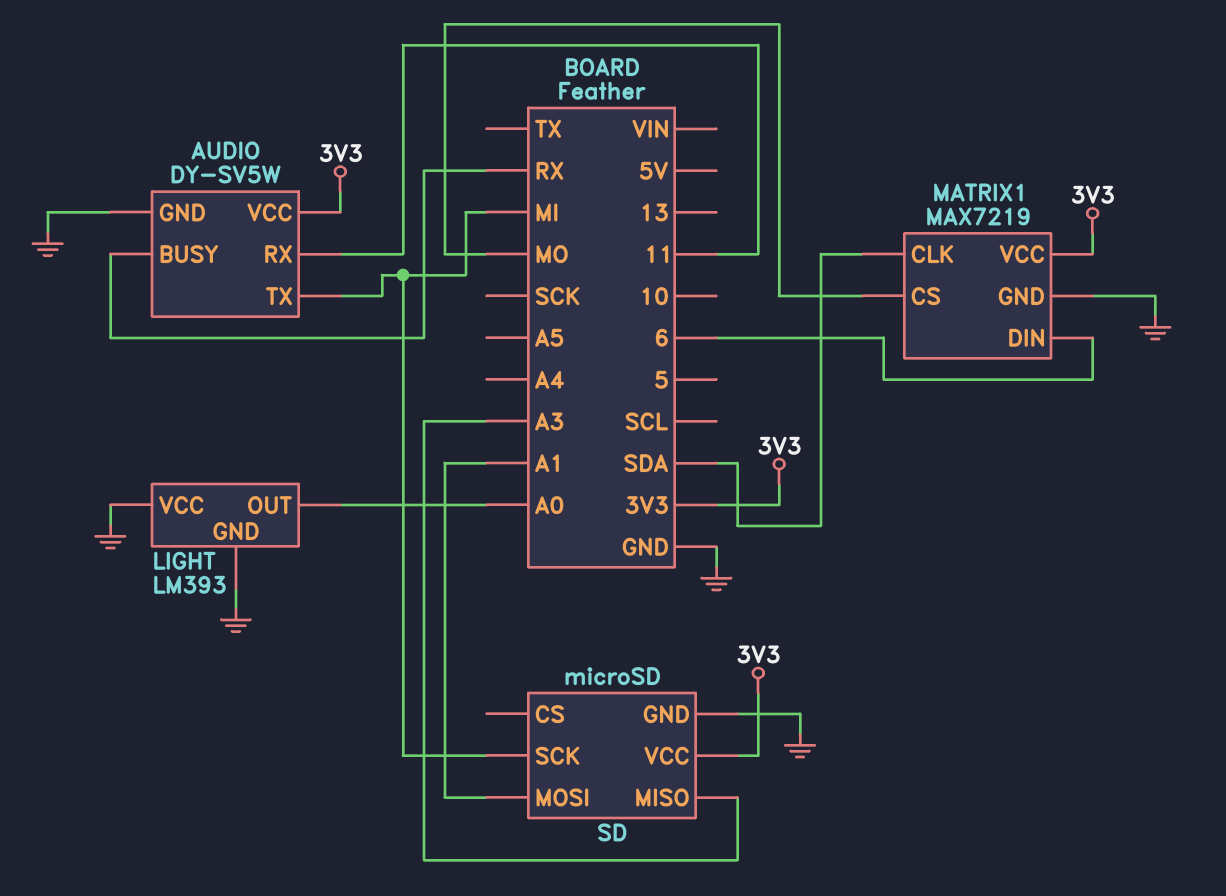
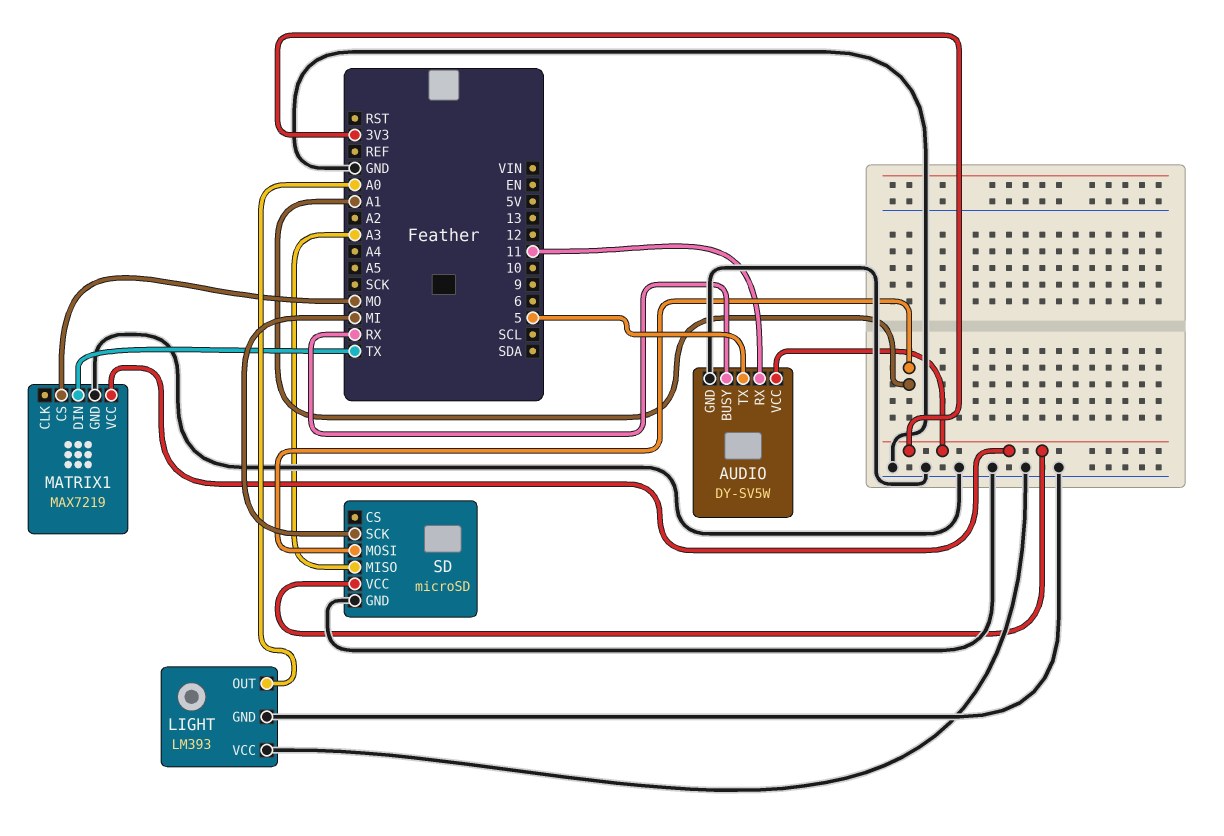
AUDIO pin TX: MI -> 5
MATRIX1 pin CLK: SDA -> none
MATRIX1 pin DIN: 6 -> TX

